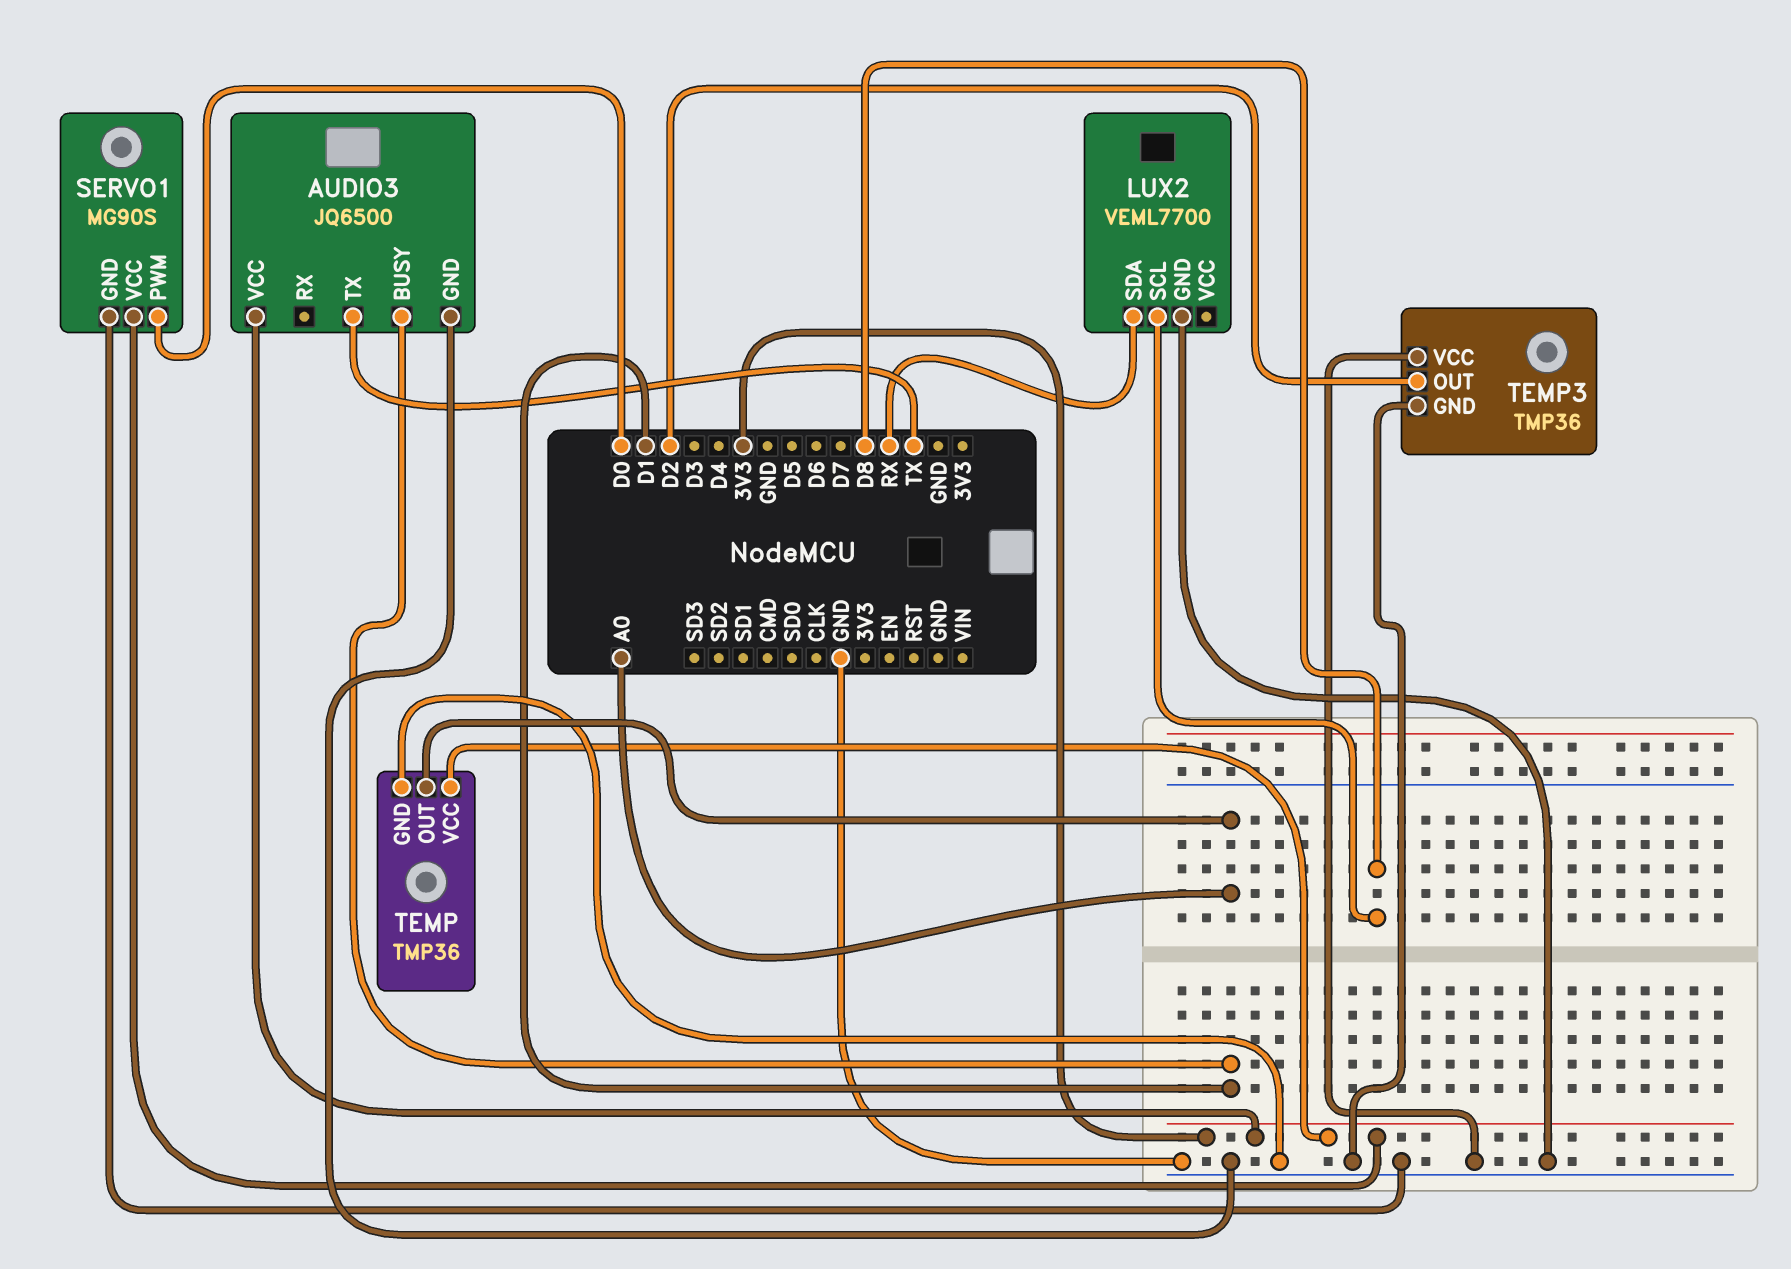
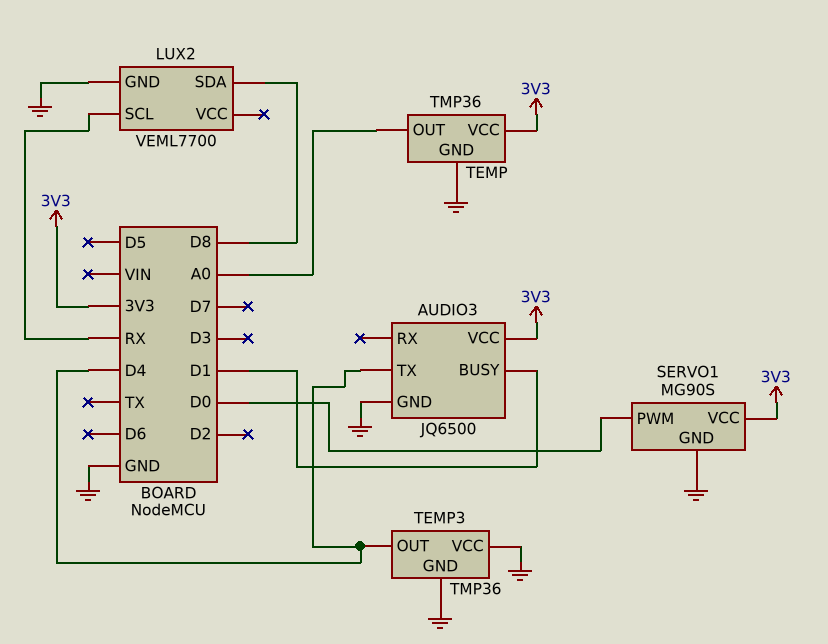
AUDIO3 pin TX: TX -> D4
LUX2 pin SCL: D8 -> RX
LUX2 pin SDA: RX -> D8
TEMP3 pin OUT: D2 -> D4

